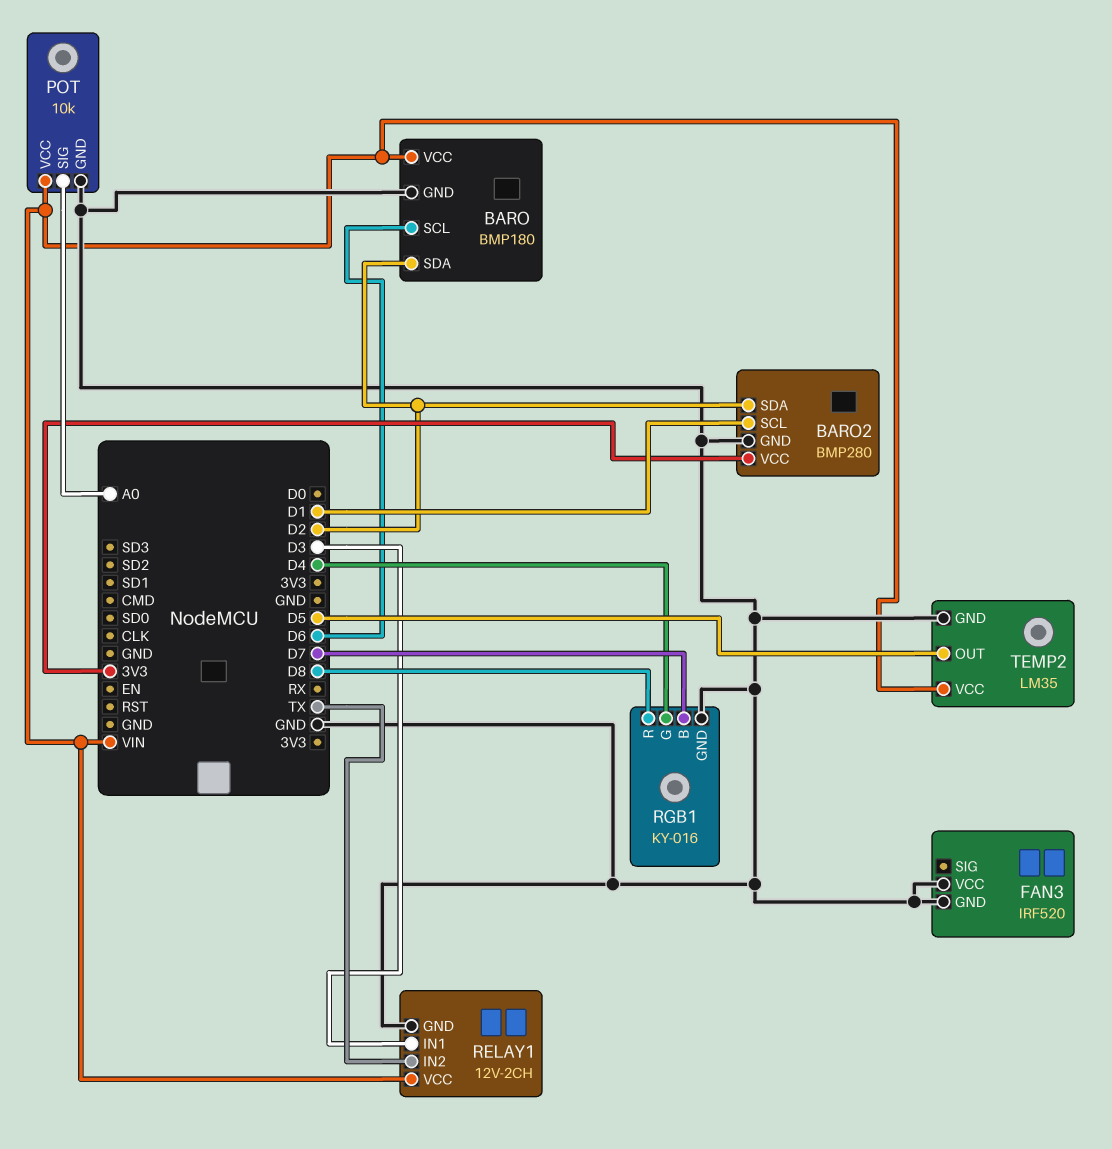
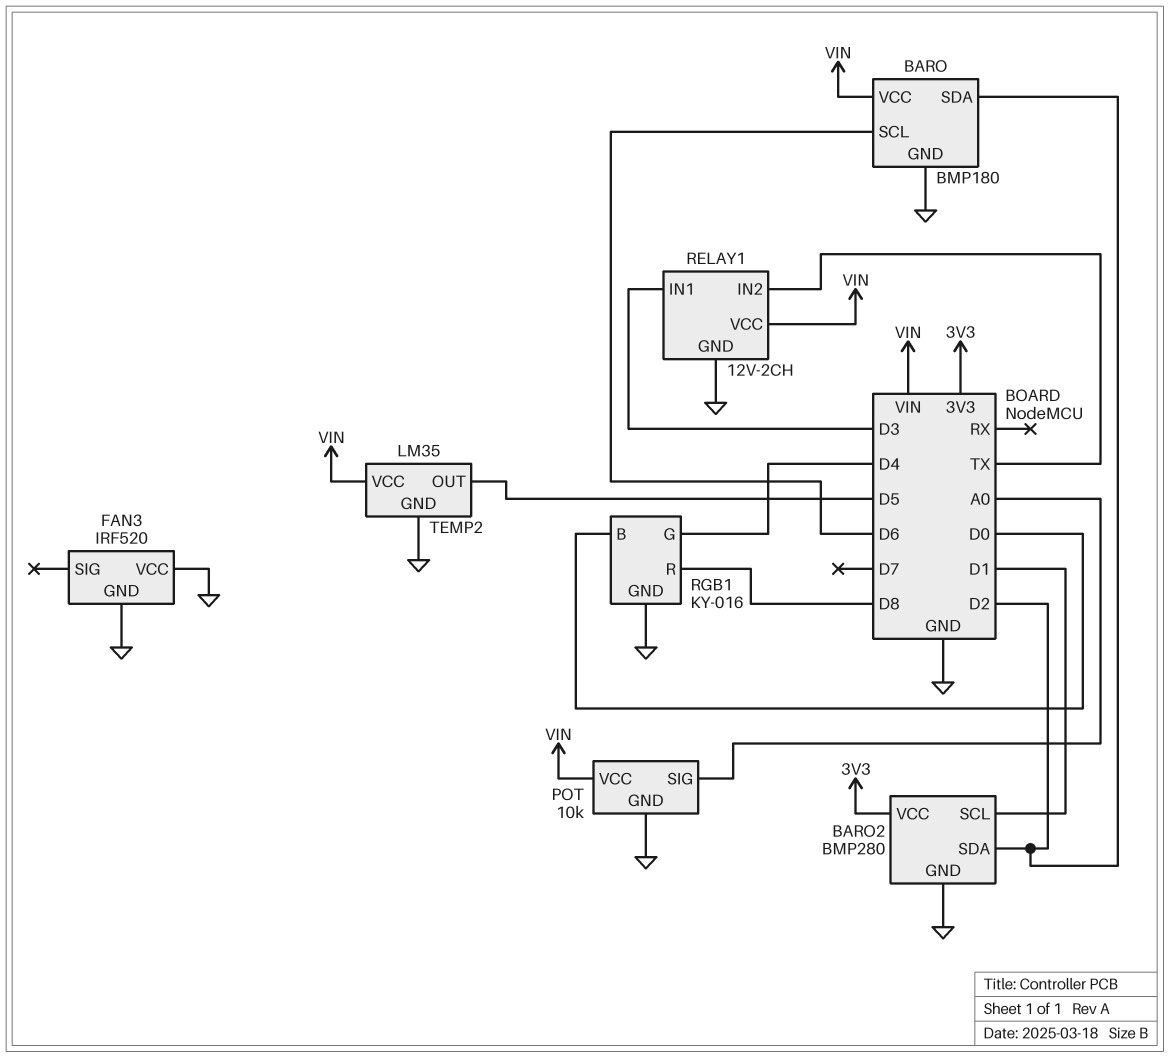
RGB1 pin B: D7 -> D0

